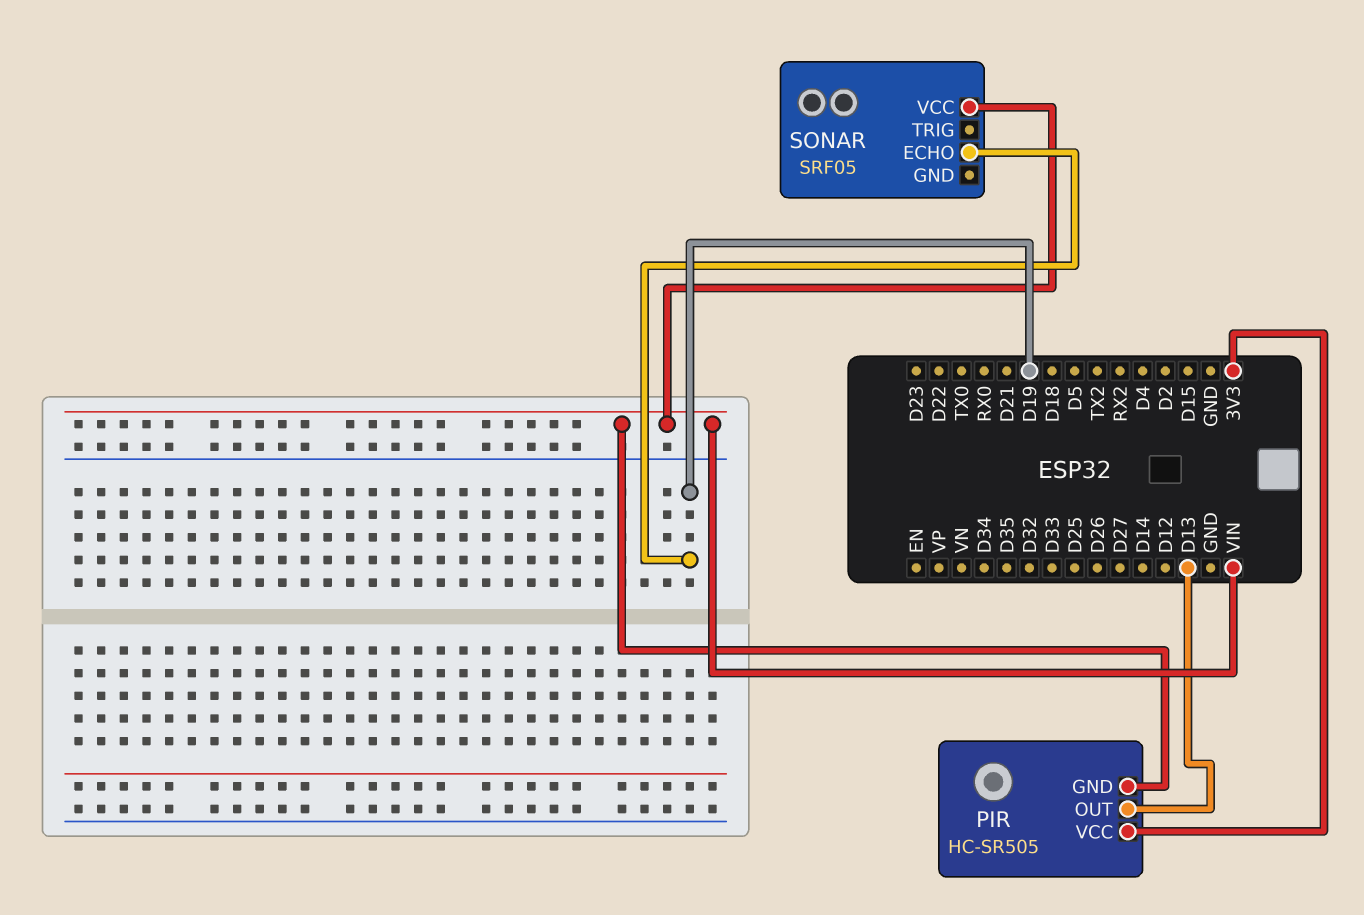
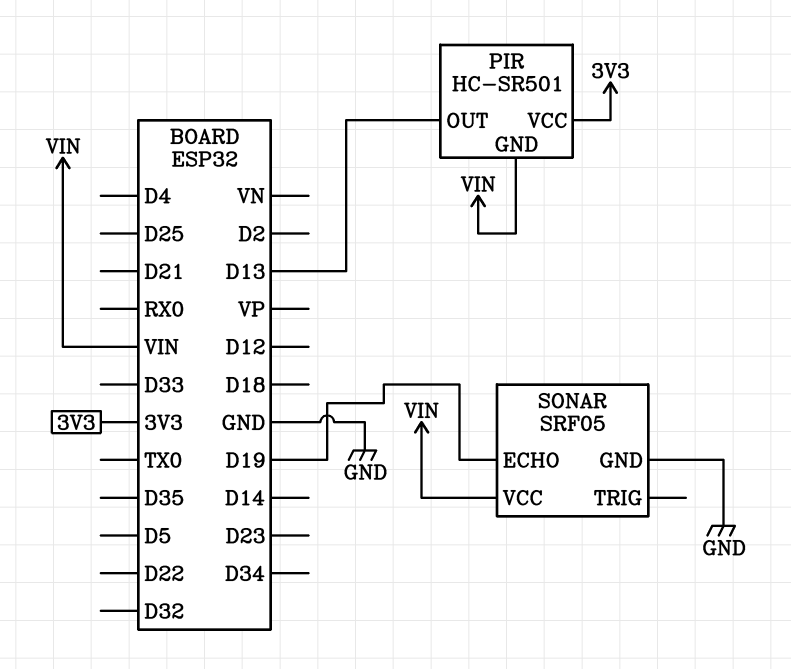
PIR: HC-SR505 -> HC-SR501
SONAR pin GND: none -> GND

